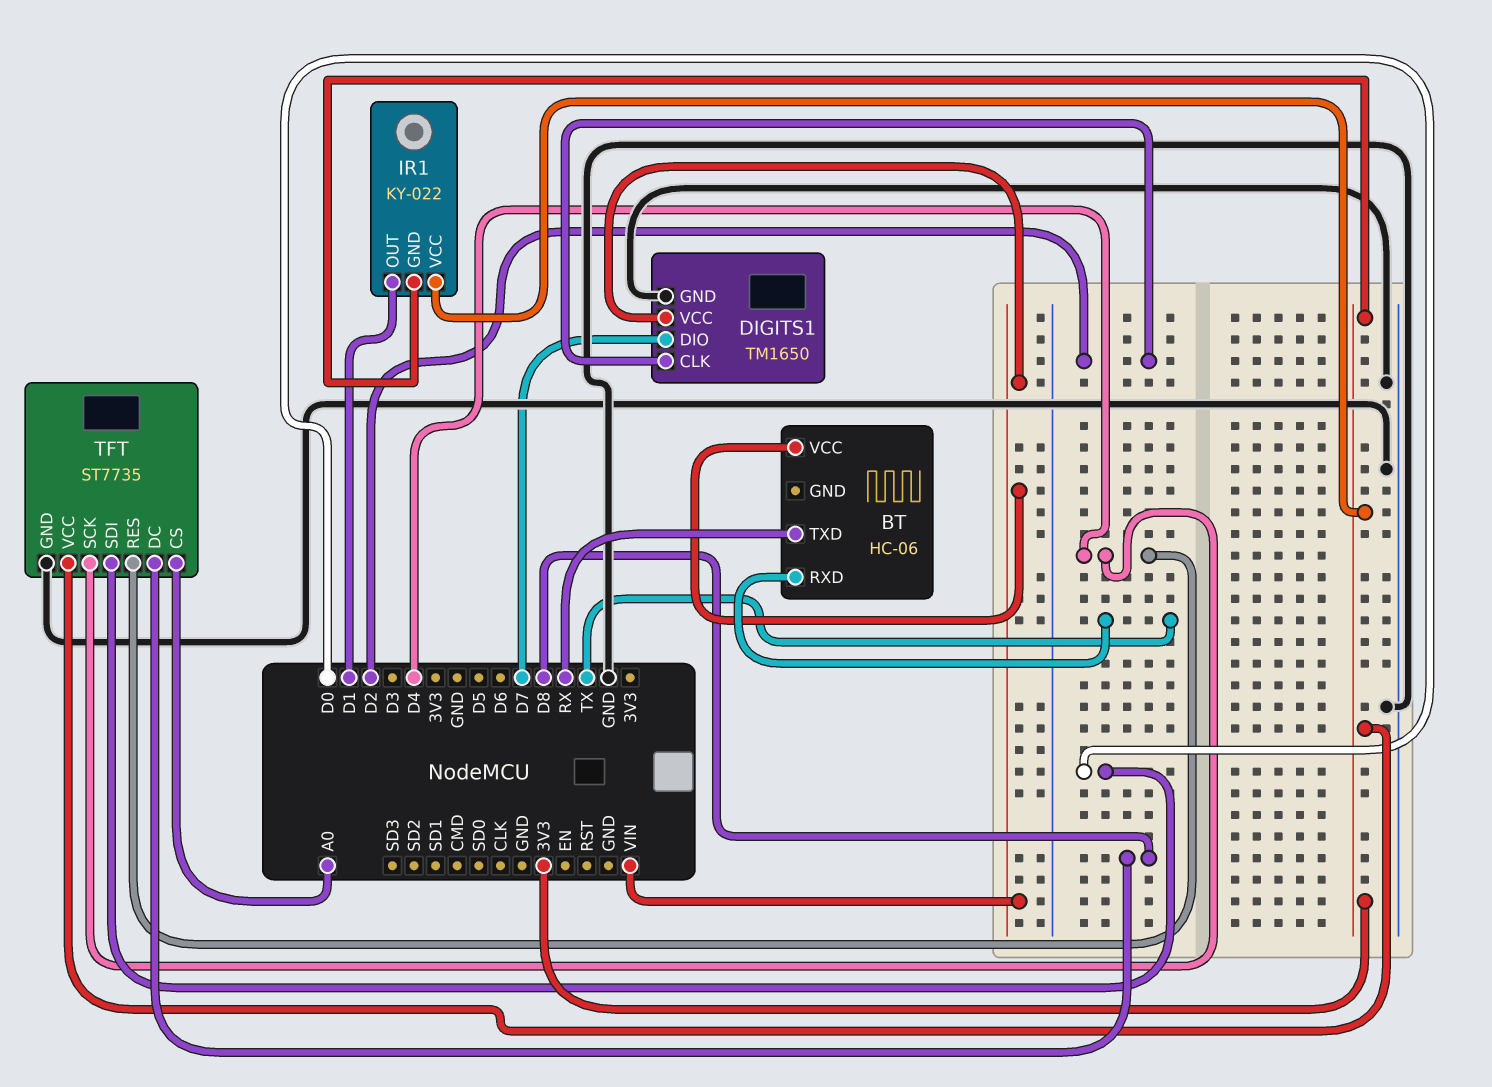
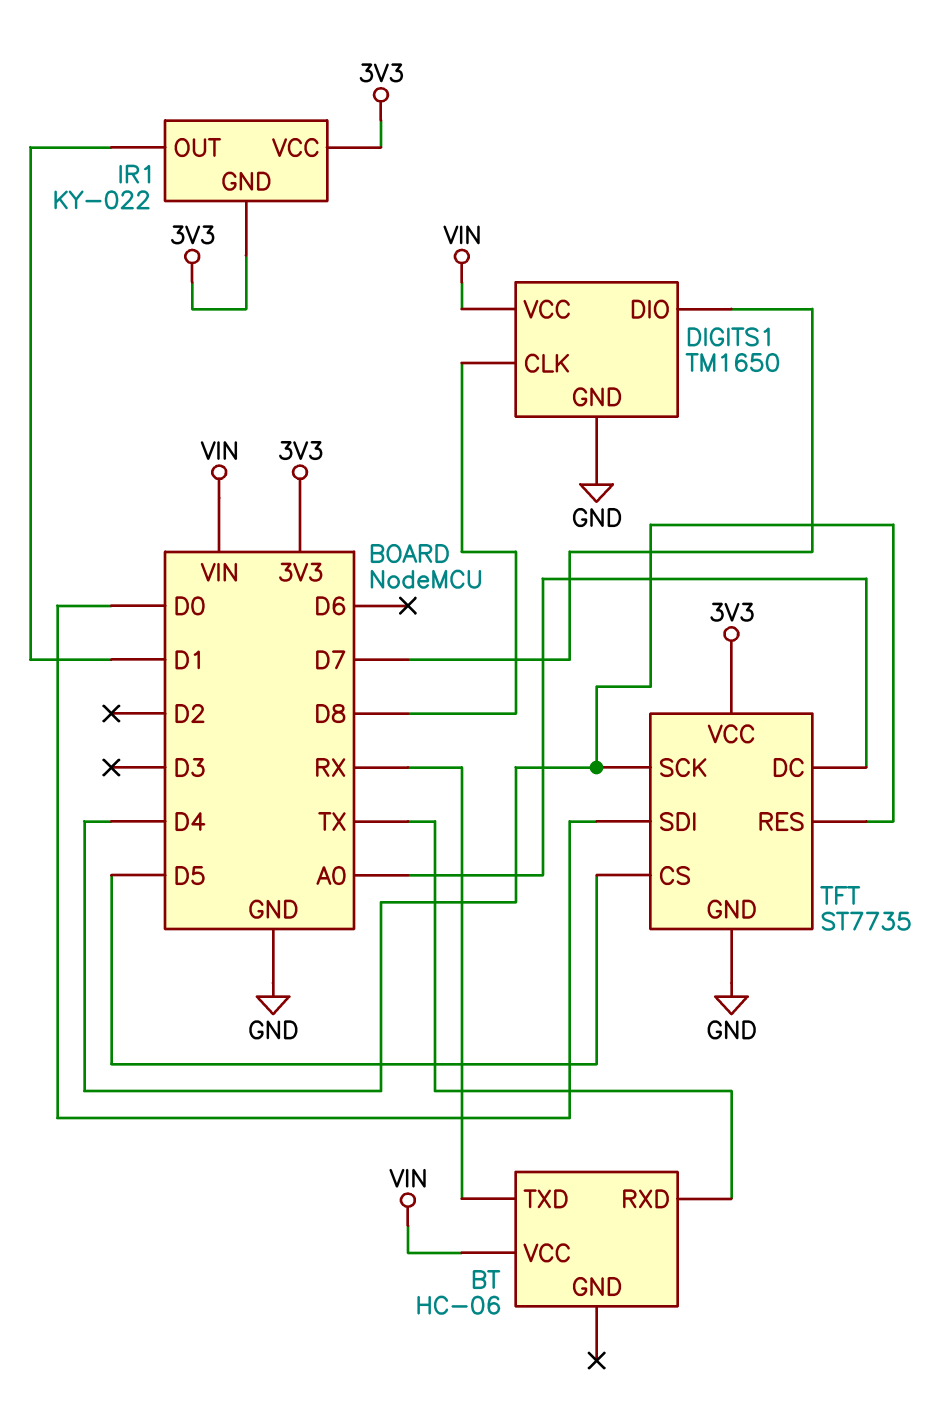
DIGITS1 pin CLK: D2 -> D8
TFT pin CS: A0 -> D5
TFT pin DC: D8 -> A0

